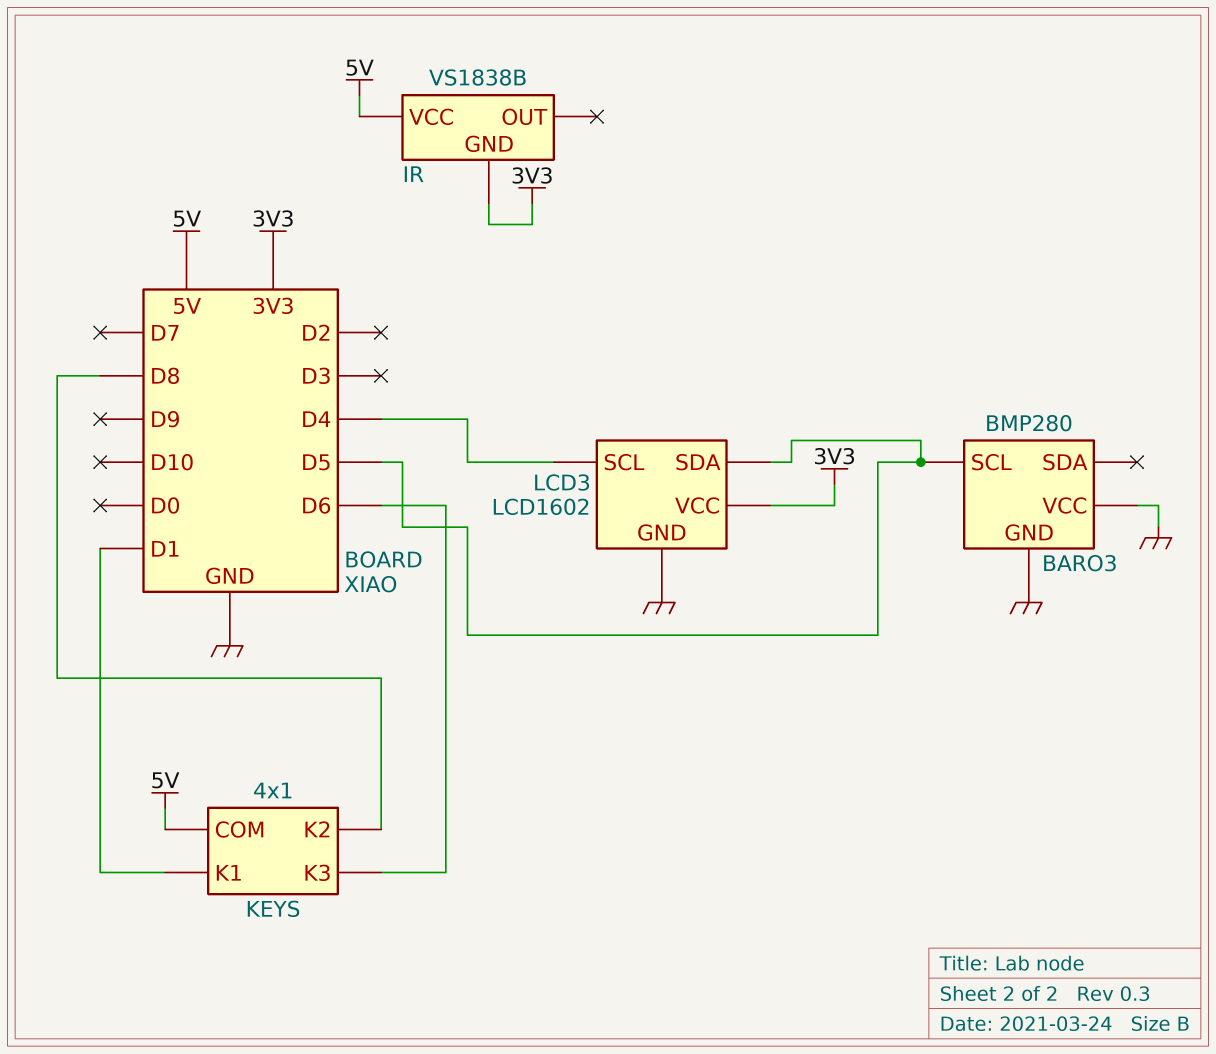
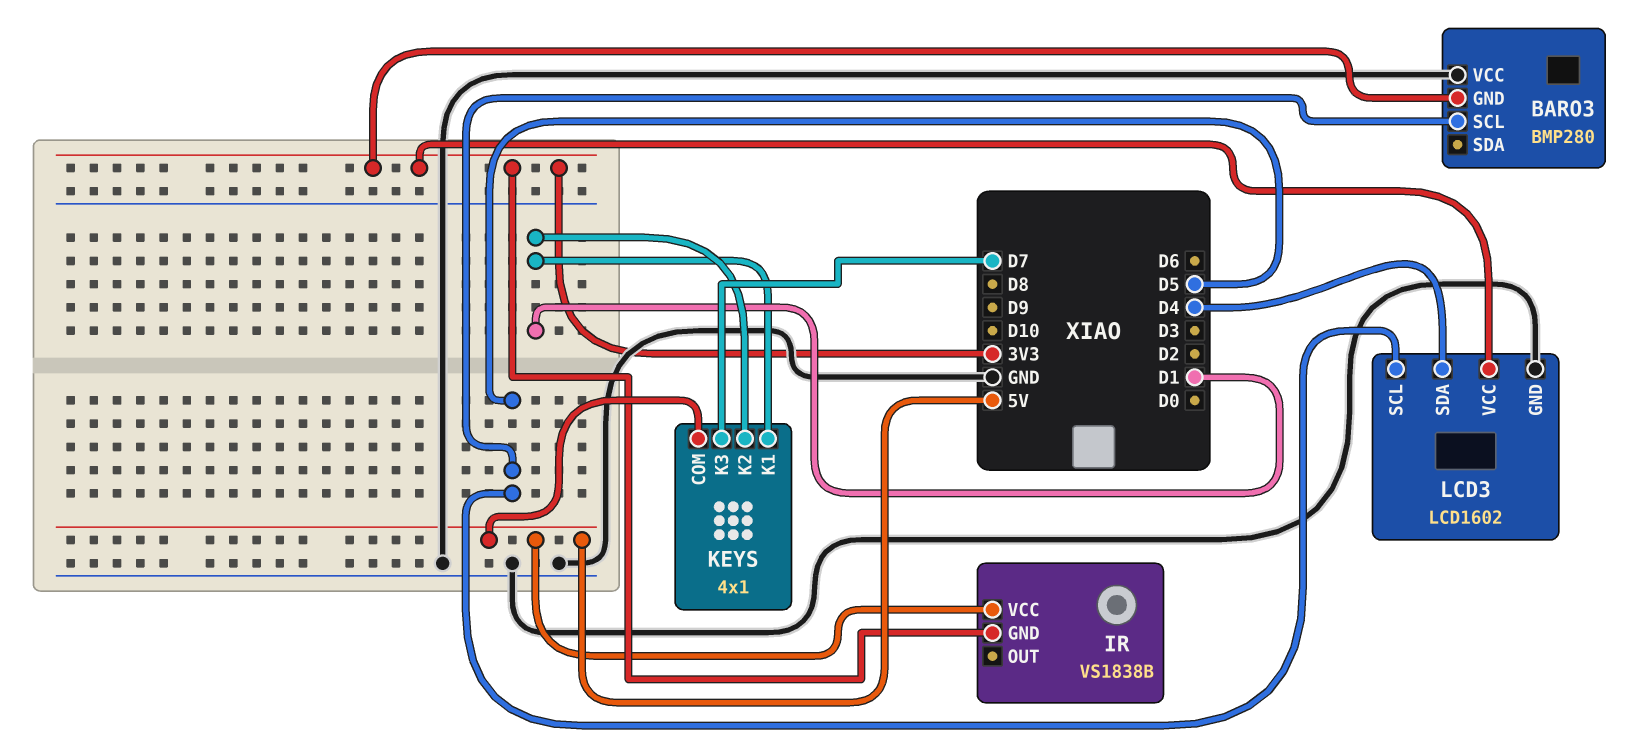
BARO3 pin GND: GND -> 3V3
KEYS pin K2: D8 -> D1
KEYS pin K3: D6 -> D7
LCD3 pin SCL: D4 -> D5
LCD3 pin SDA: D5 -> D4

